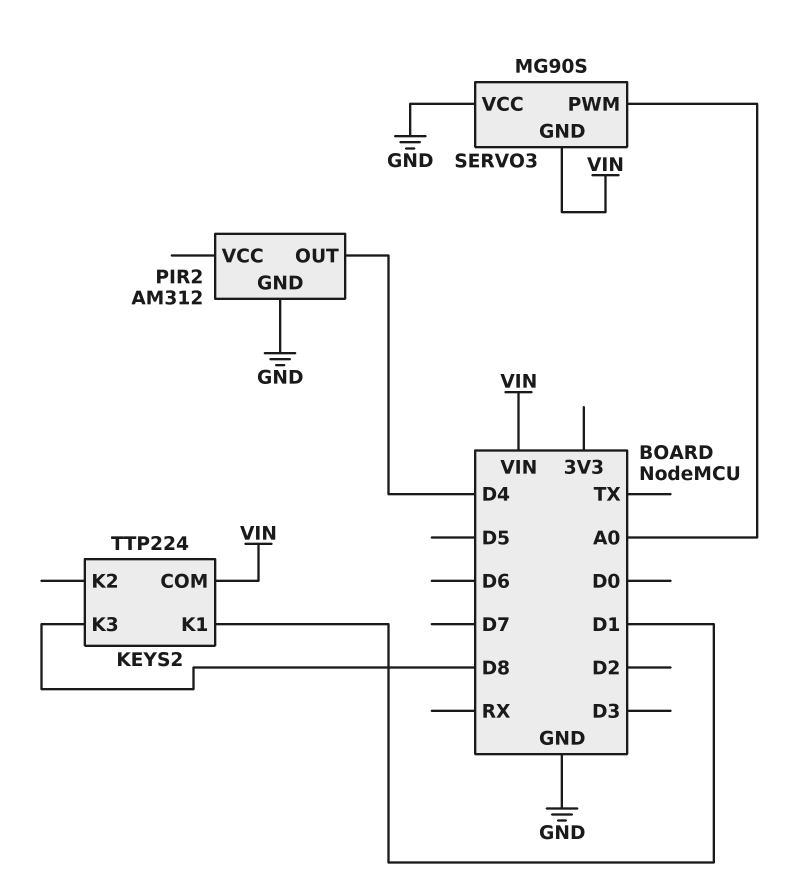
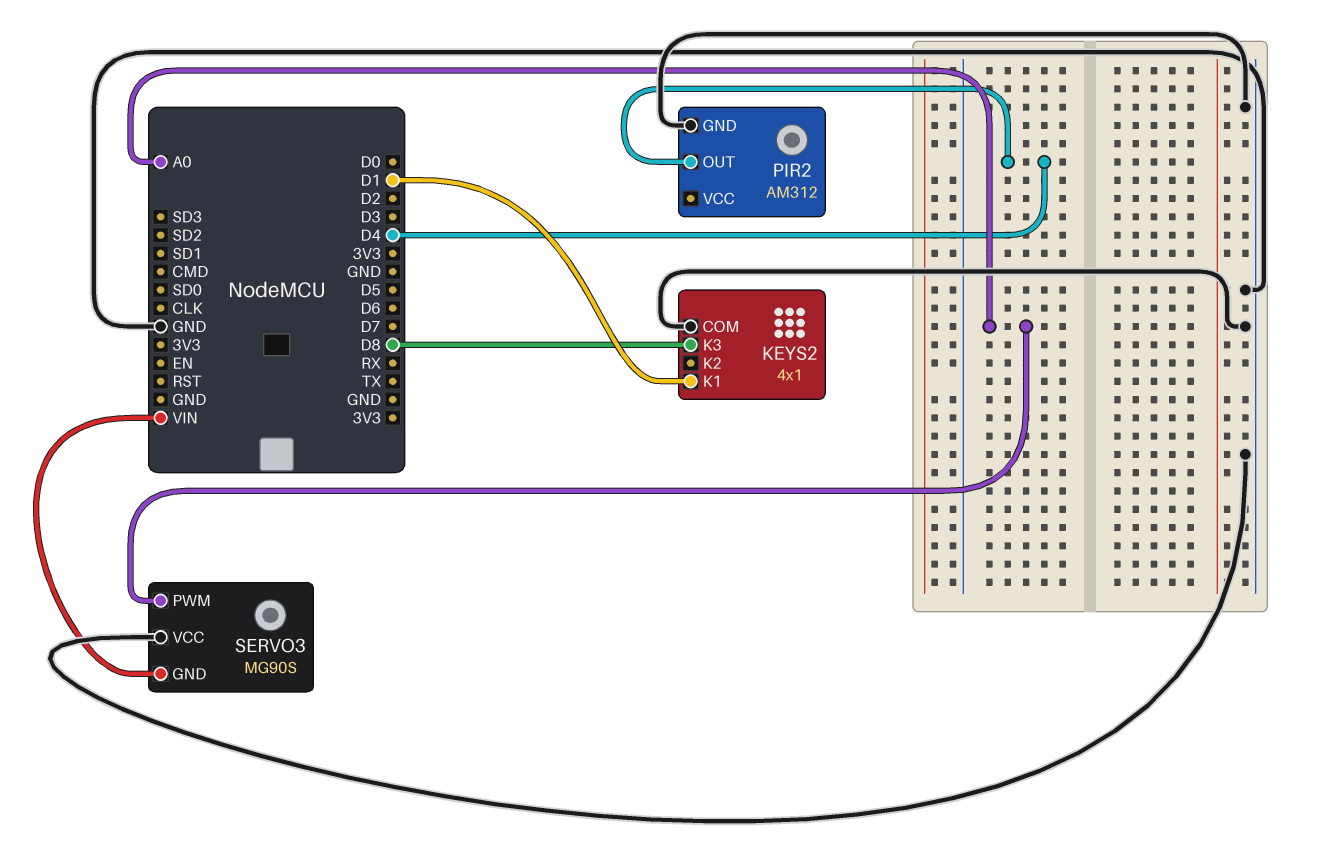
KEYS2: TTP224 -> 4x1
KEYS2 pin COM: VIN -> GND

